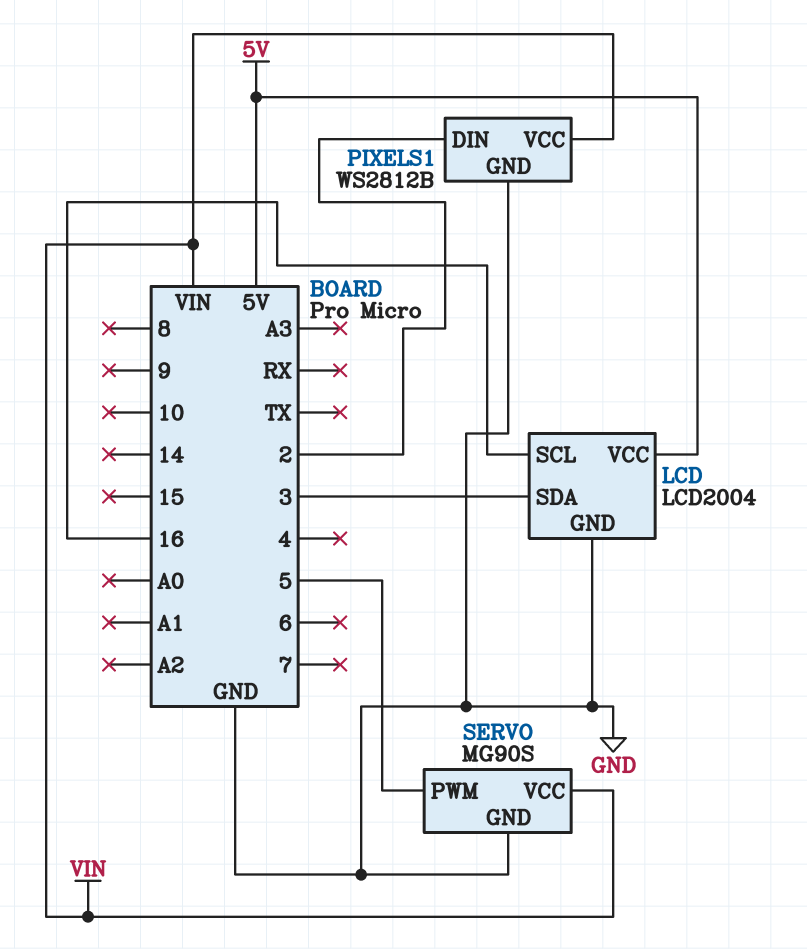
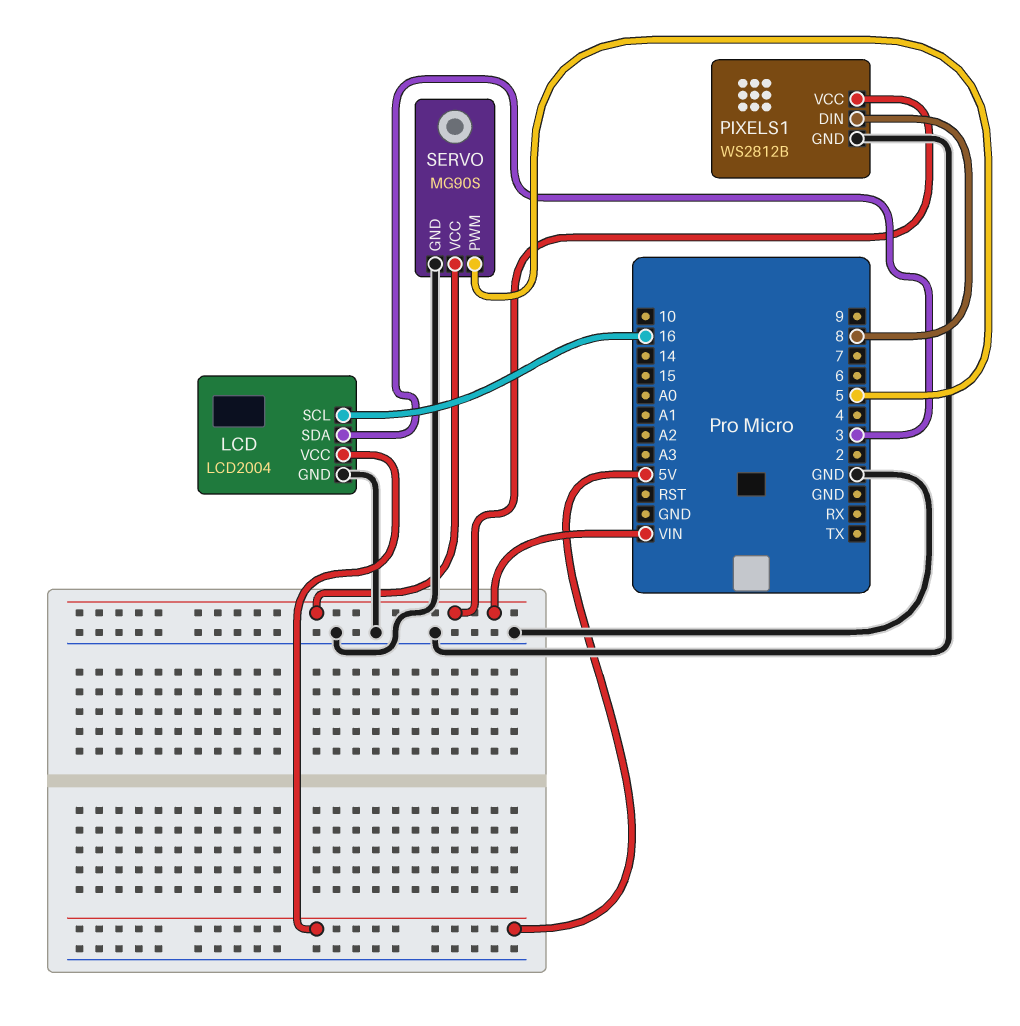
PIXELS1 pin DIN: 2 -> 8

